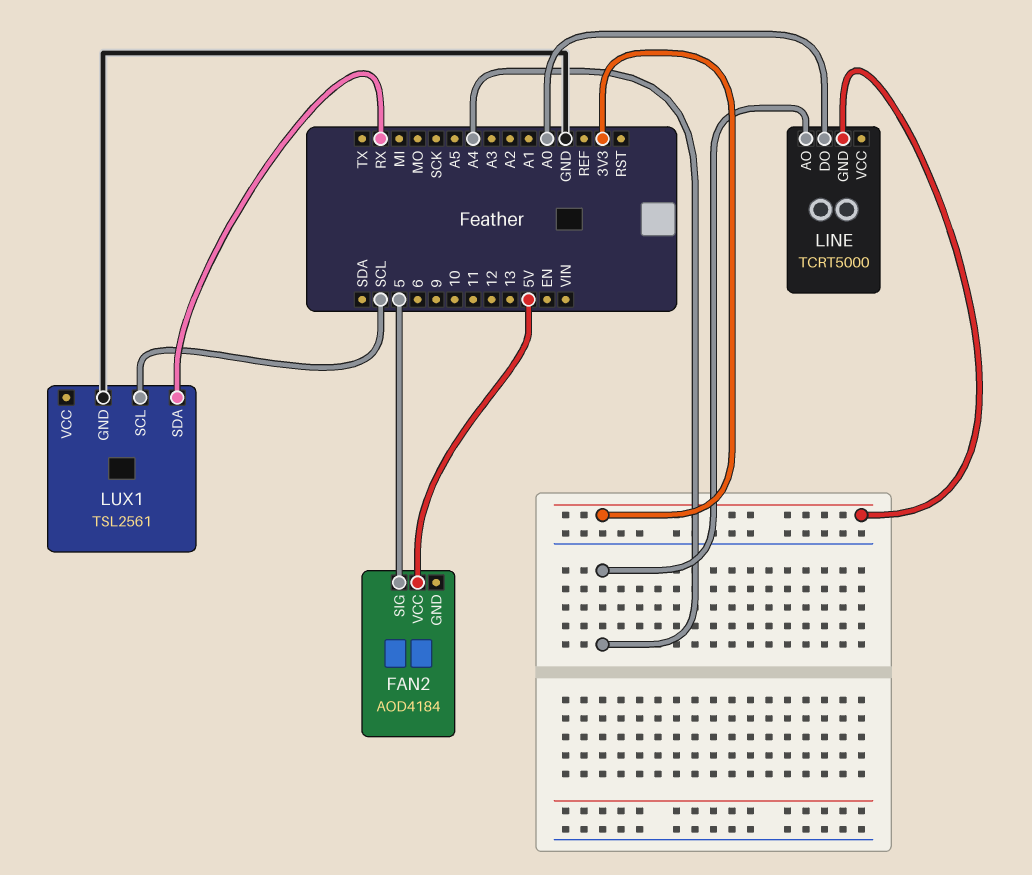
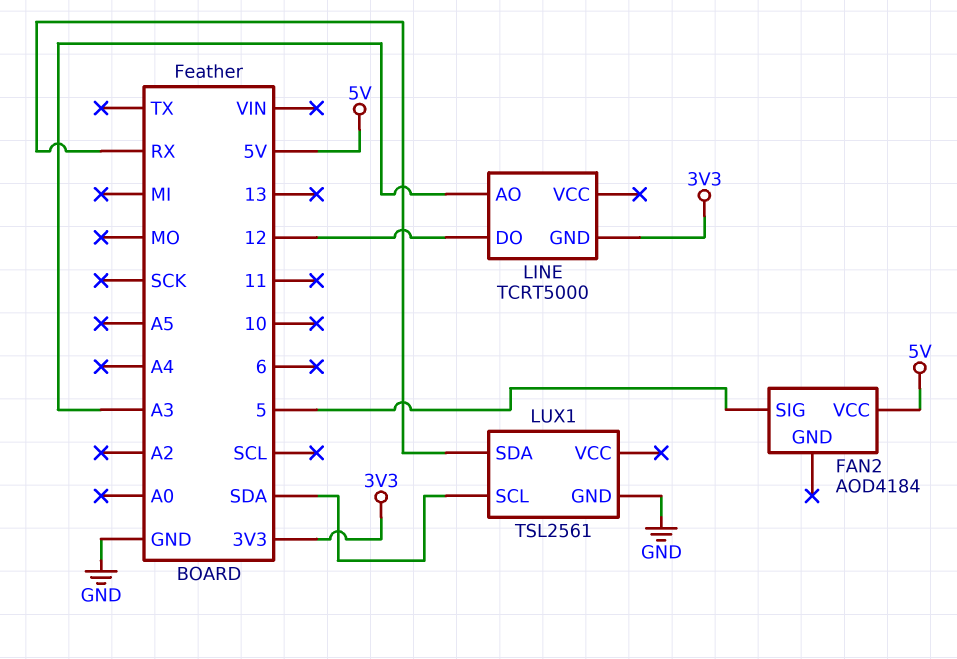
LINE pin AO: A4 -> A3
LINE pin DO: A0 -> 12
LUX1 pin SCL: SCL -> SDA

